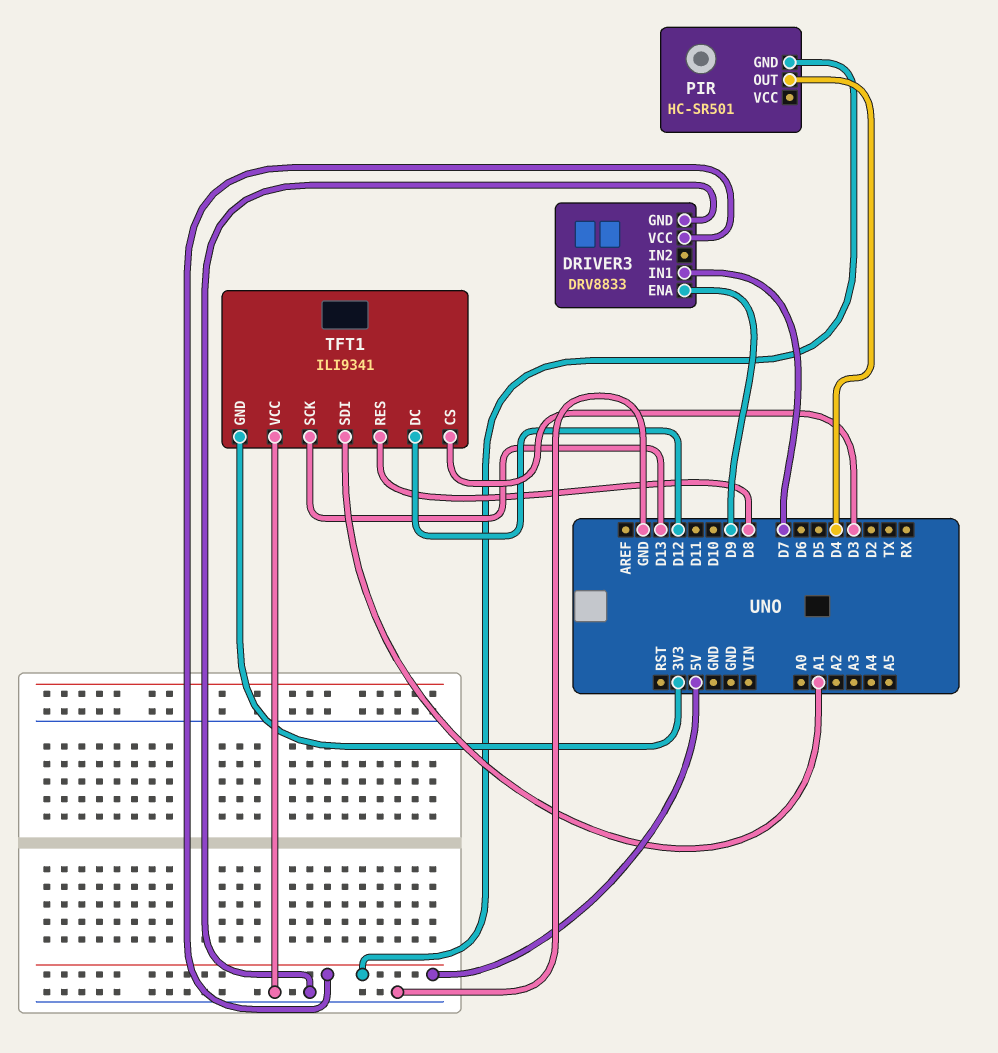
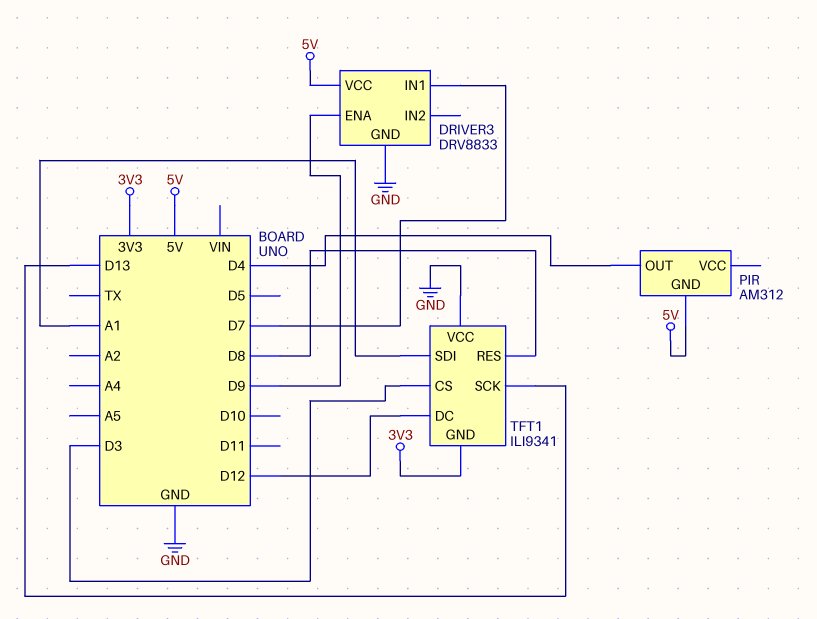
PIR: HC-SR501 -> AM312

